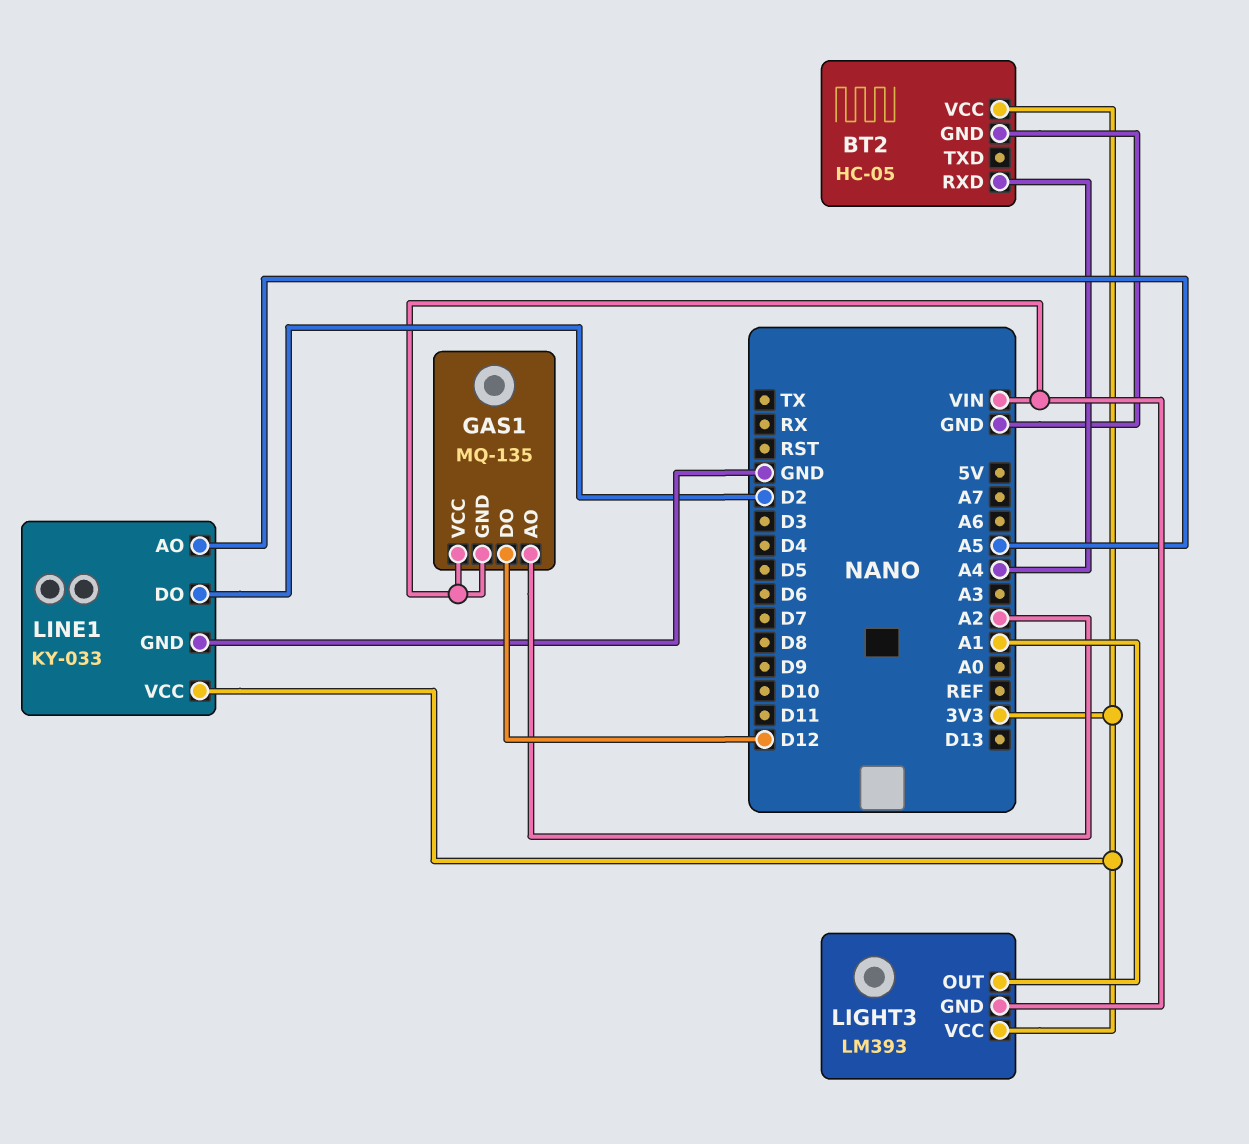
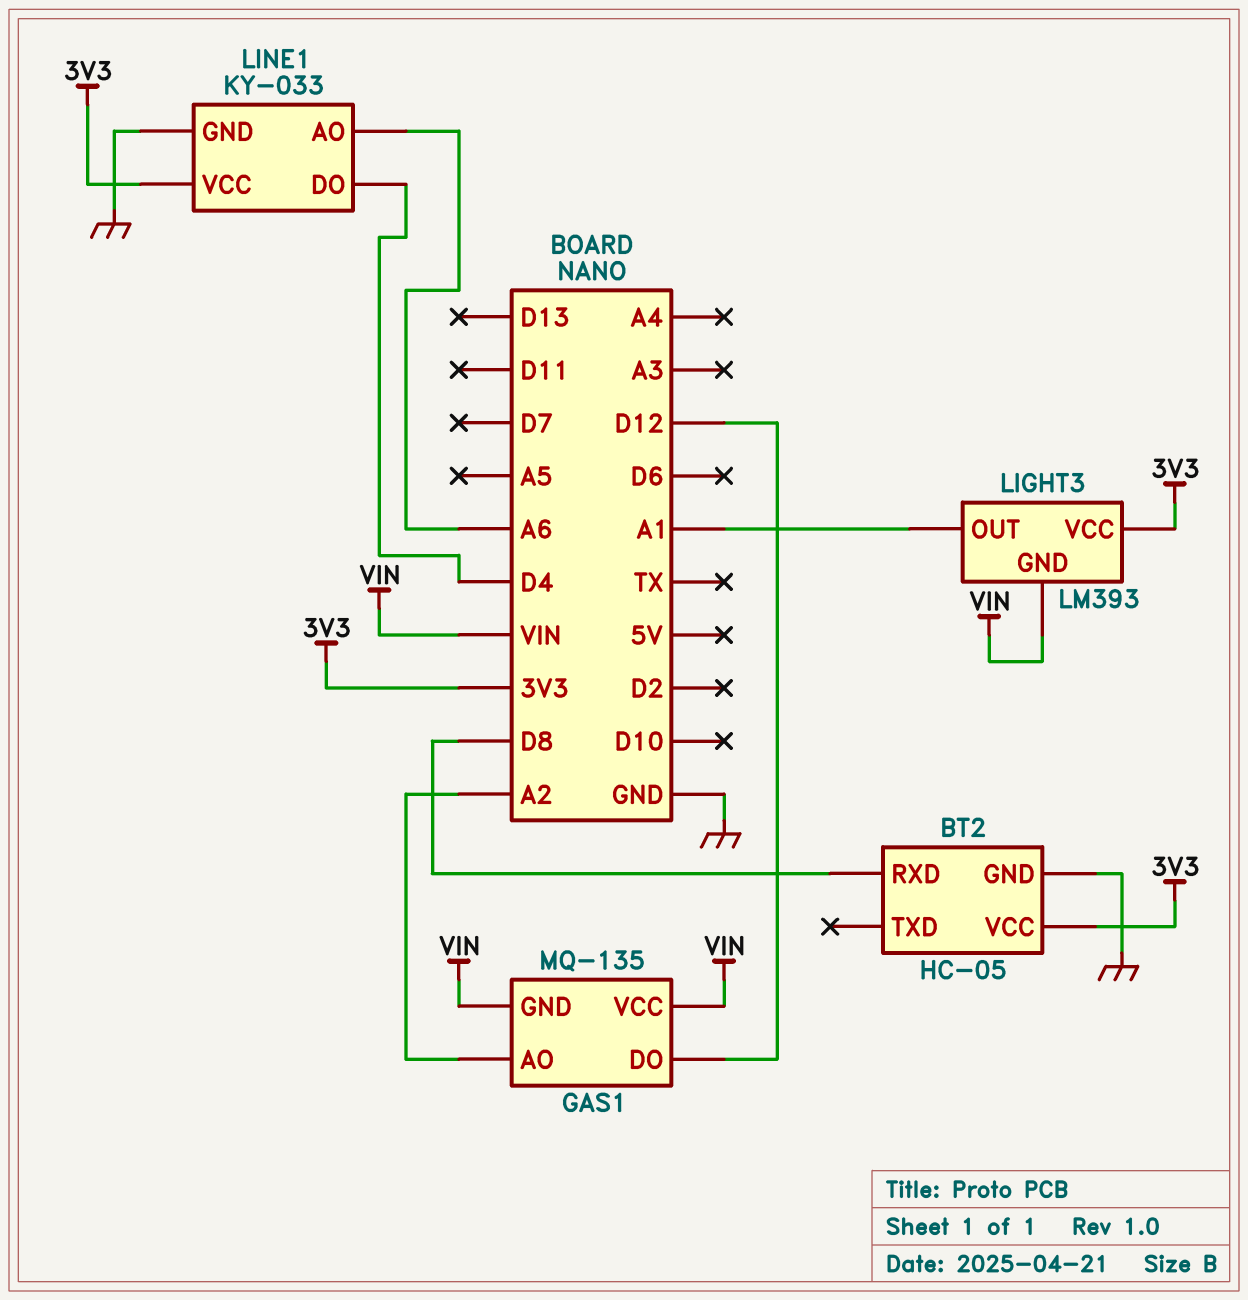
BT2 pin RXD: A4 -> D8
LINE1 pin AO: A5 -> A6
LINE1 pin DO: D2 -> D4

